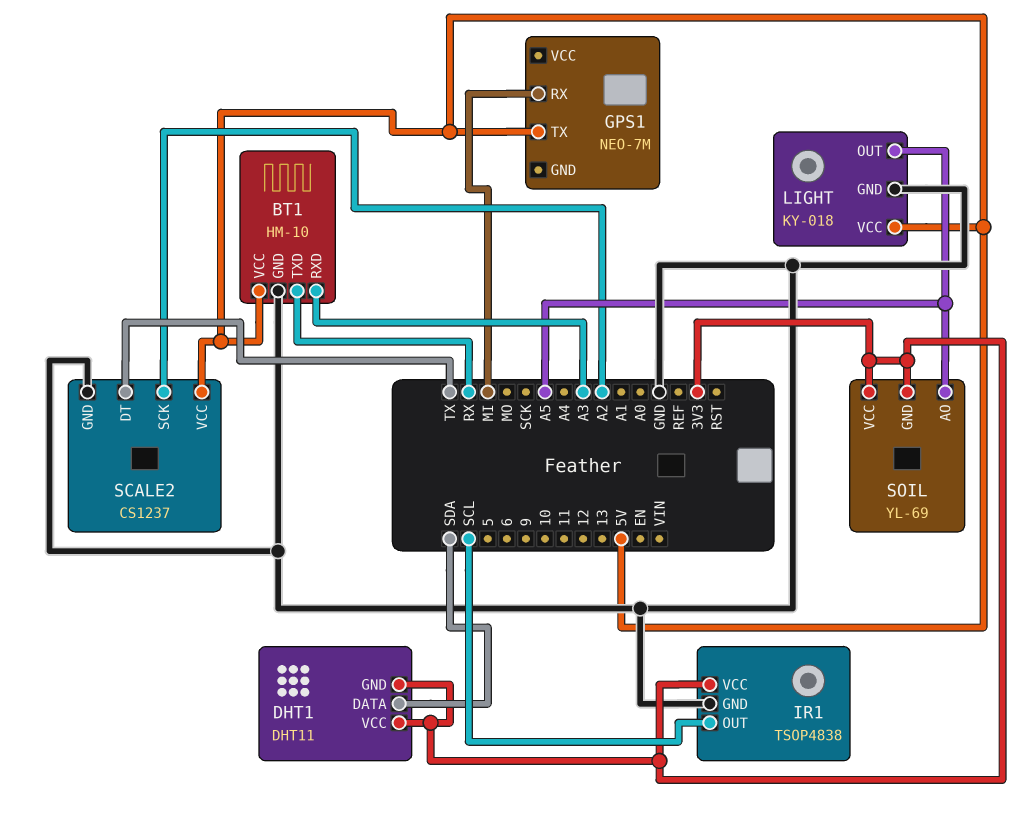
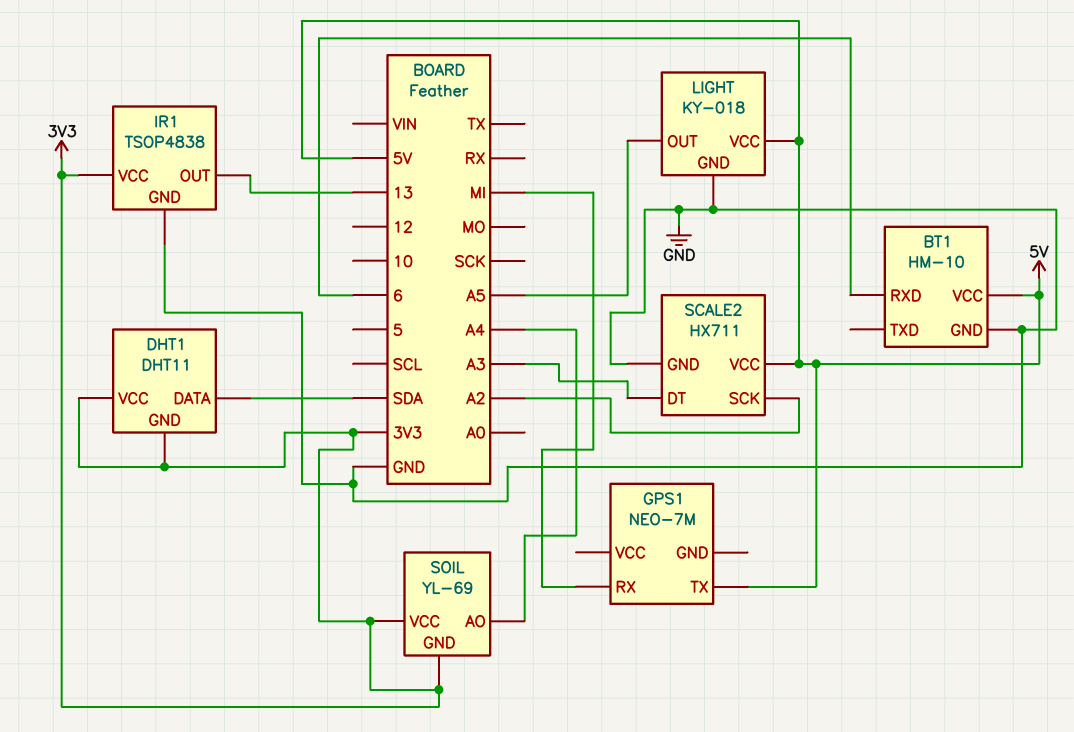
BT1 pin RXD: A3 -> 6
BT1 pin TXD: RX -> none
IR1 pin OUT: SCL -> 13
SCALE2: CS1237 -> HX711
SCALE2 pin DT: TX -> A3
SOIL pin AO: A5 -> A4

